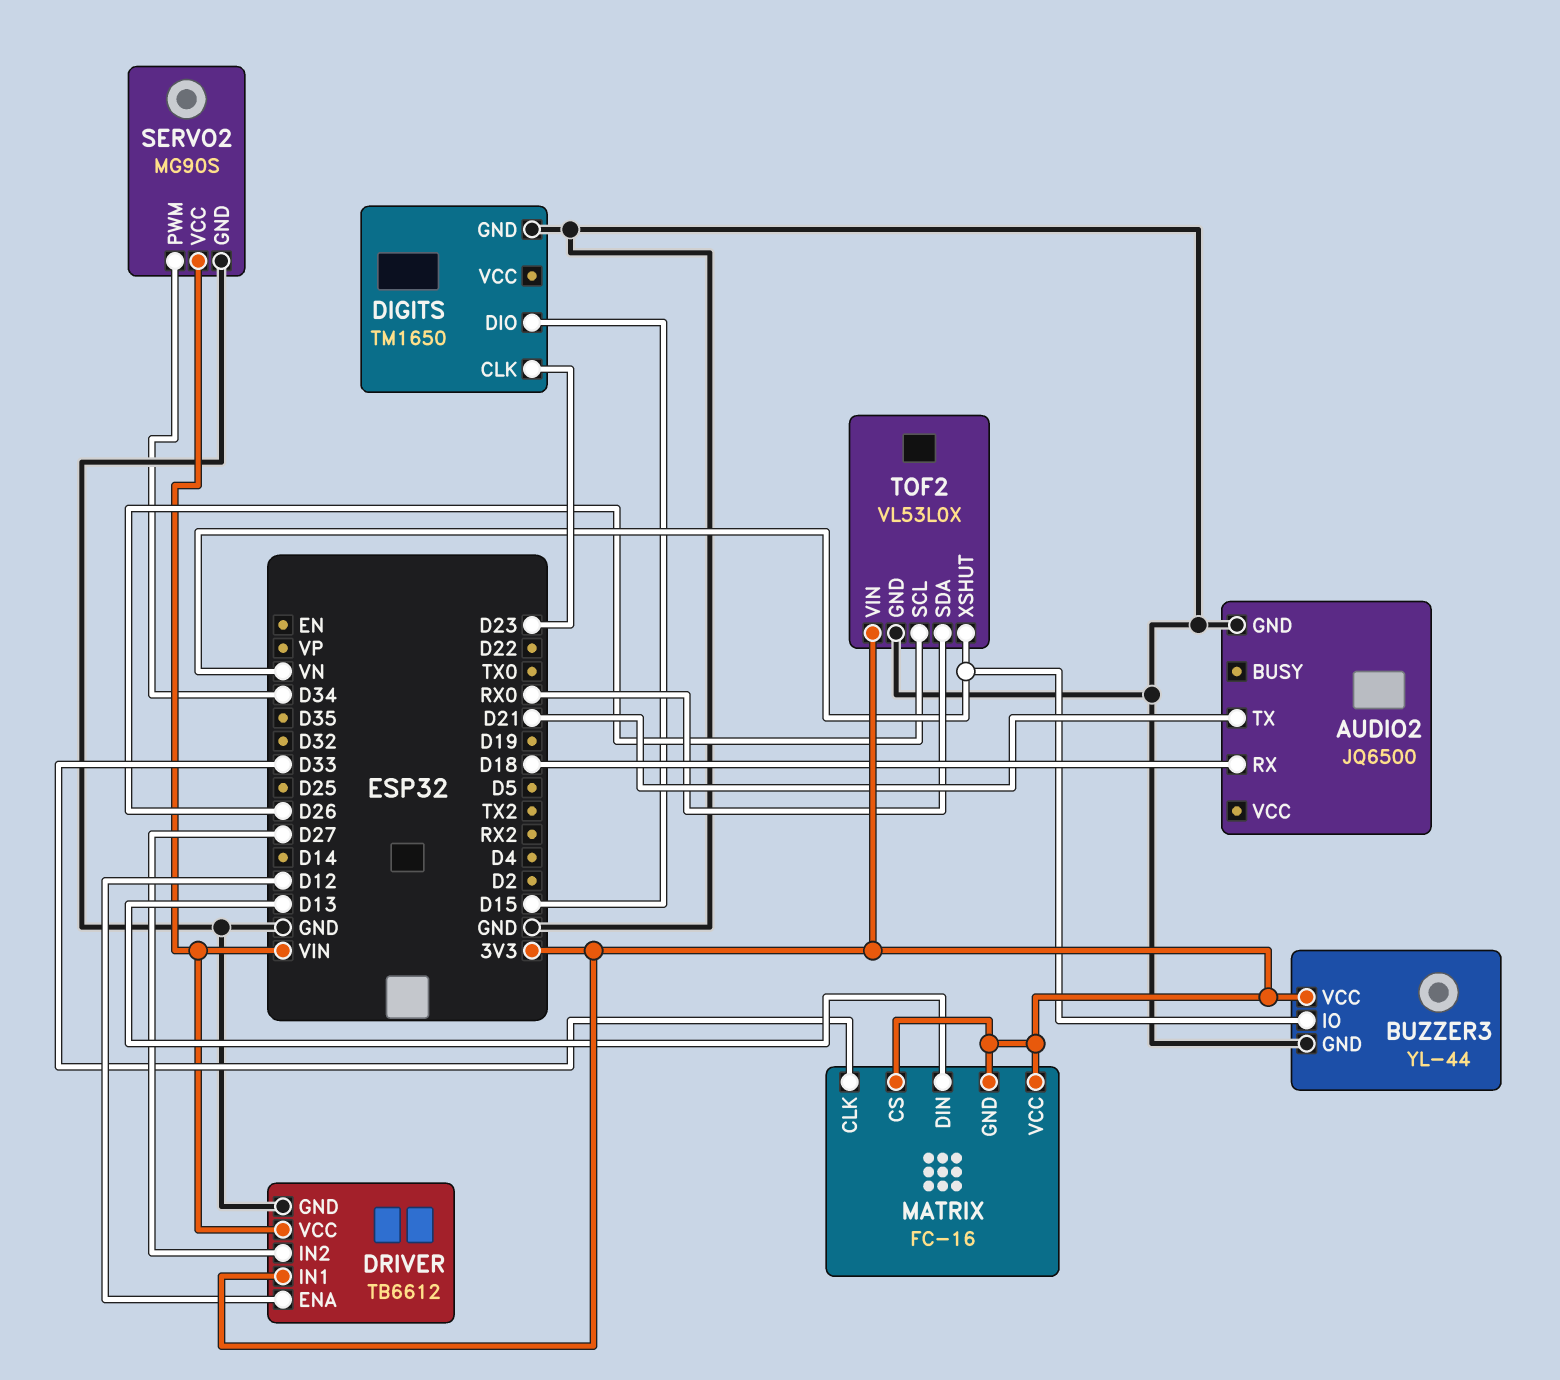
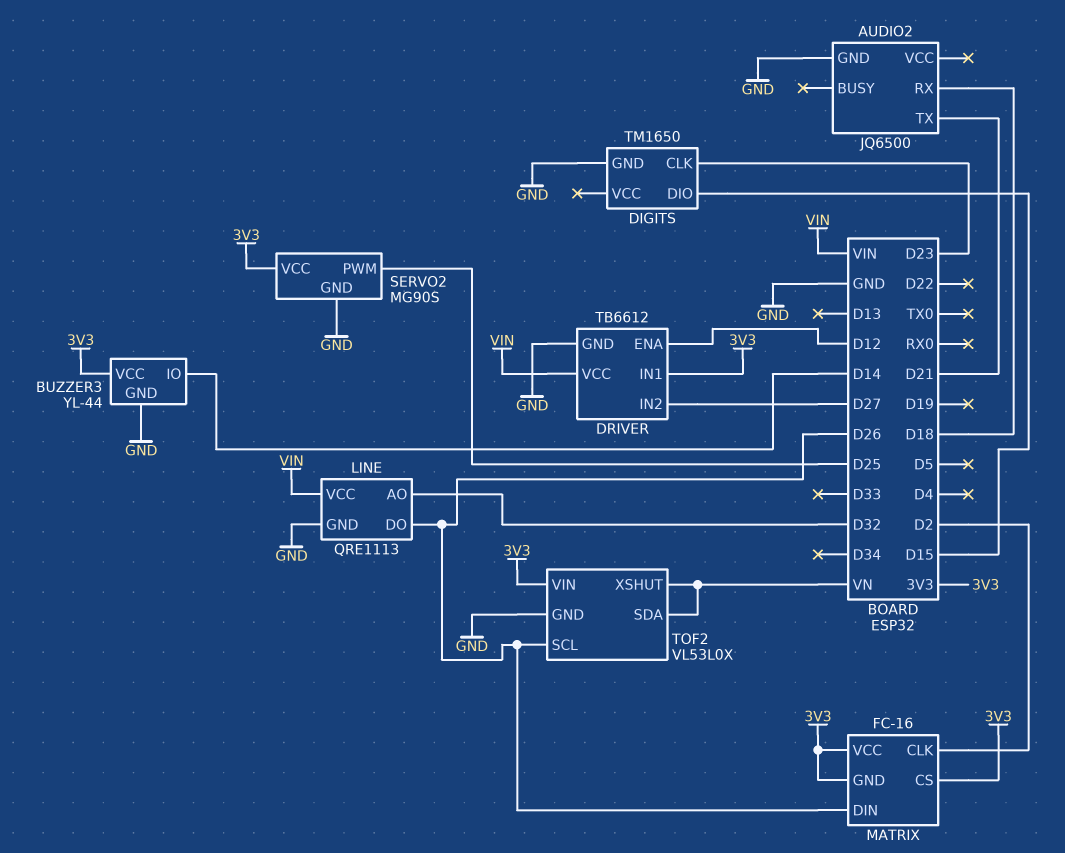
BUZZER3 pin IO: VN -> D14
LINE: none -> QRE1113
LINE pin AO: none -> D32
LINE pin DO: none -> D26
LINE pin GND: none -> GND
LINE pin VCC: none -> VIN
MATRIX pin CLK: D33 -> D2
MATRIX pin DIN: D13 -> D26
SERVO2 pin PWM: D34 -> D25
SERVO2 pin VCC: VIN -> 3V3
TOF2 pin SDA: RX0 -> VN

